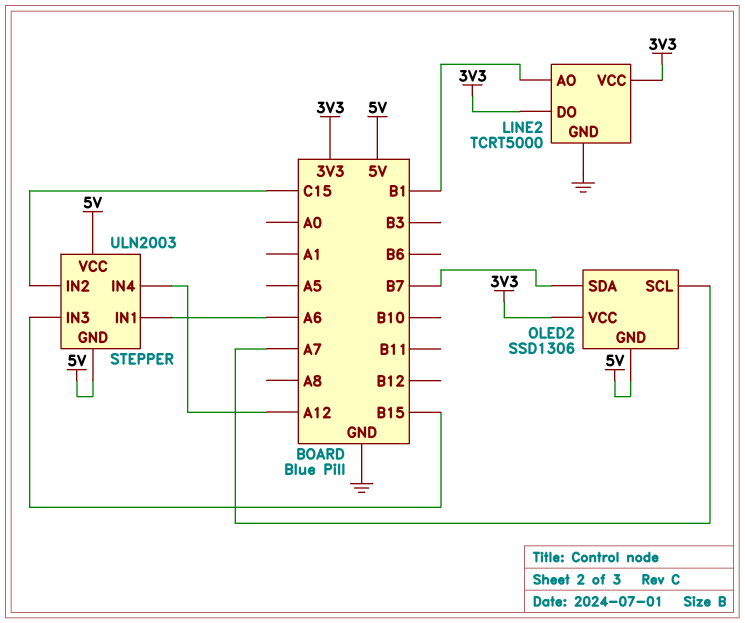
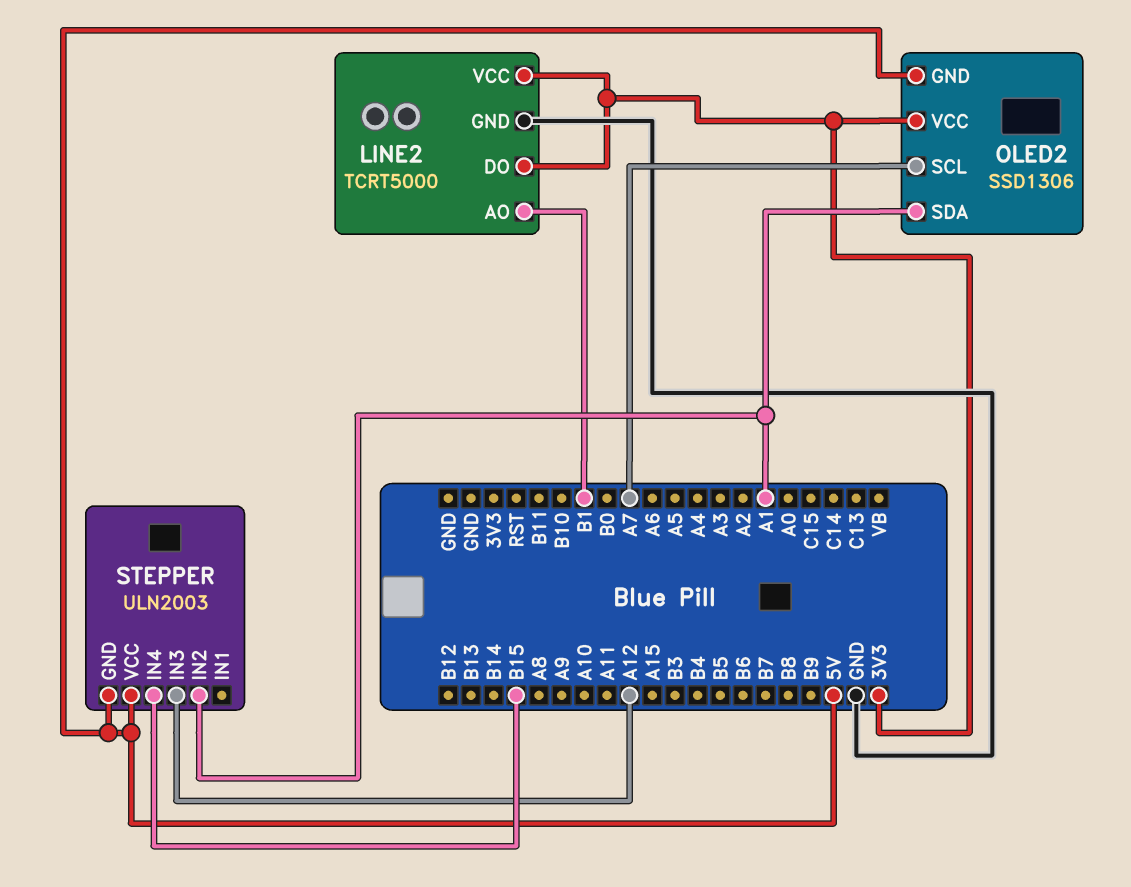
OLED2 pin SDA: B7 -> A1
STEPPER pin IN1: A6 -> none
STEPPER pin IN2: C15 -> A1
STEPPER pin IN3: B15 -> A12
STEPPER pin IN4: A12 -> B15

